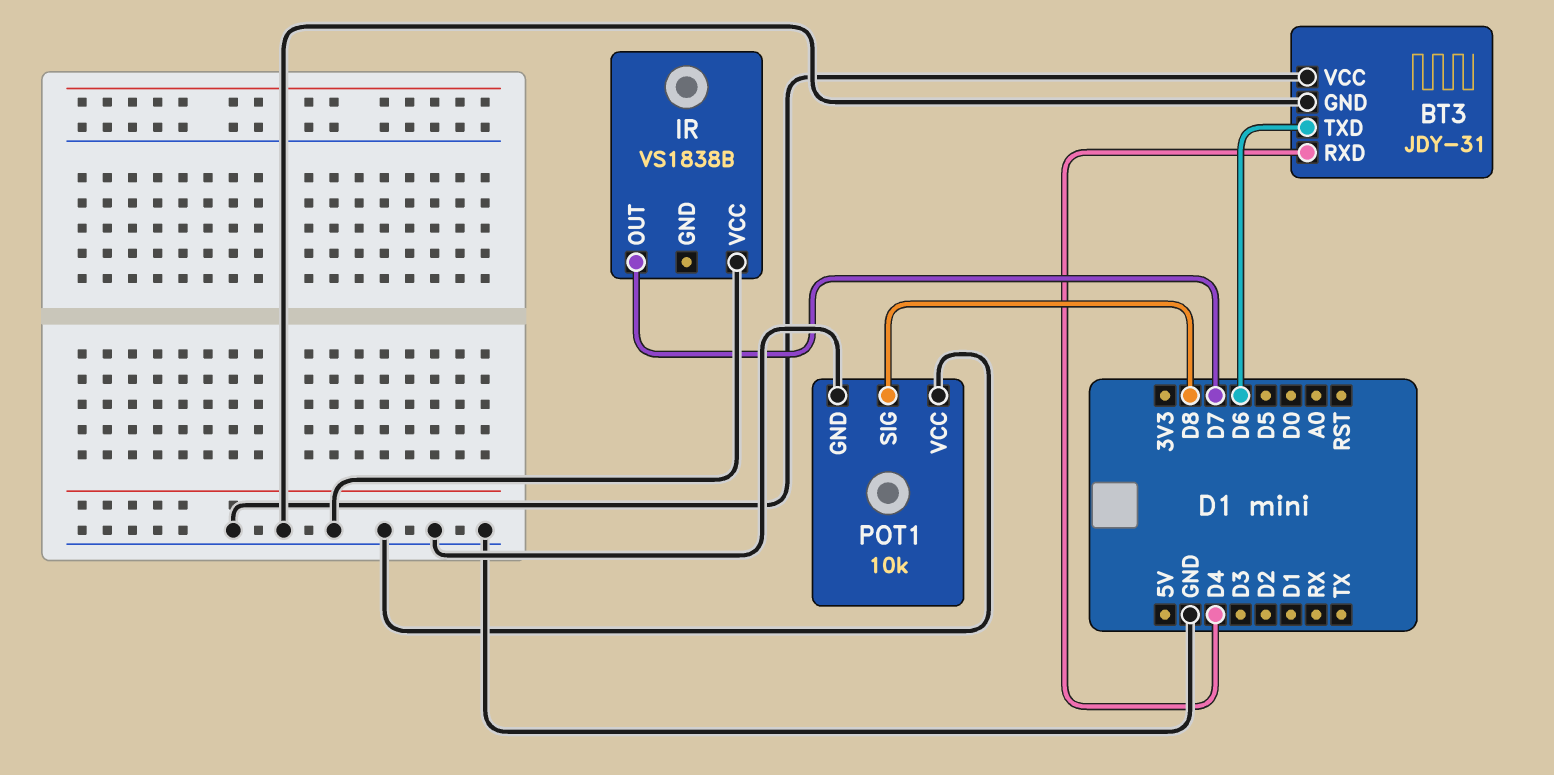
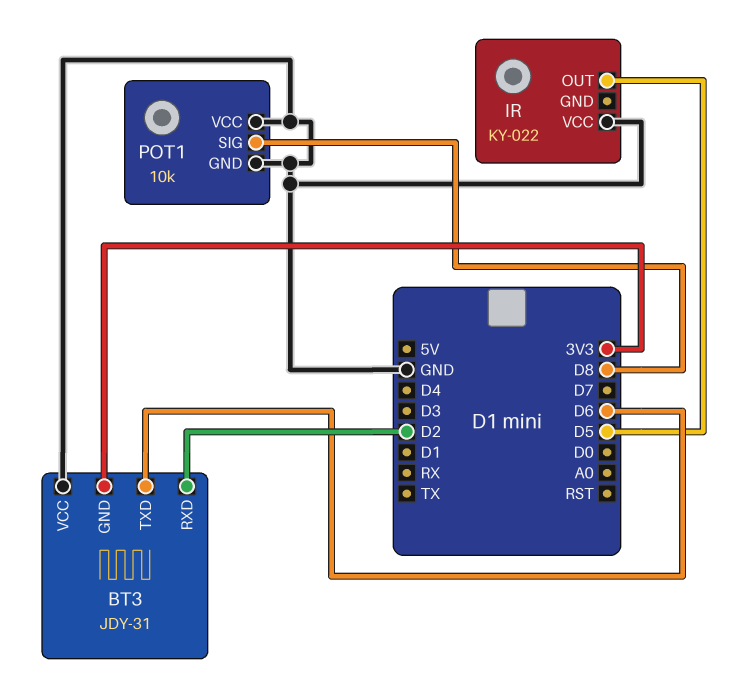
BT3 pin GND: GND -> 3V3
BT3 pin RXD: D4 -> D2
IR: VS1838B -> KY-022
IR pin OUT: D7 -> D5

